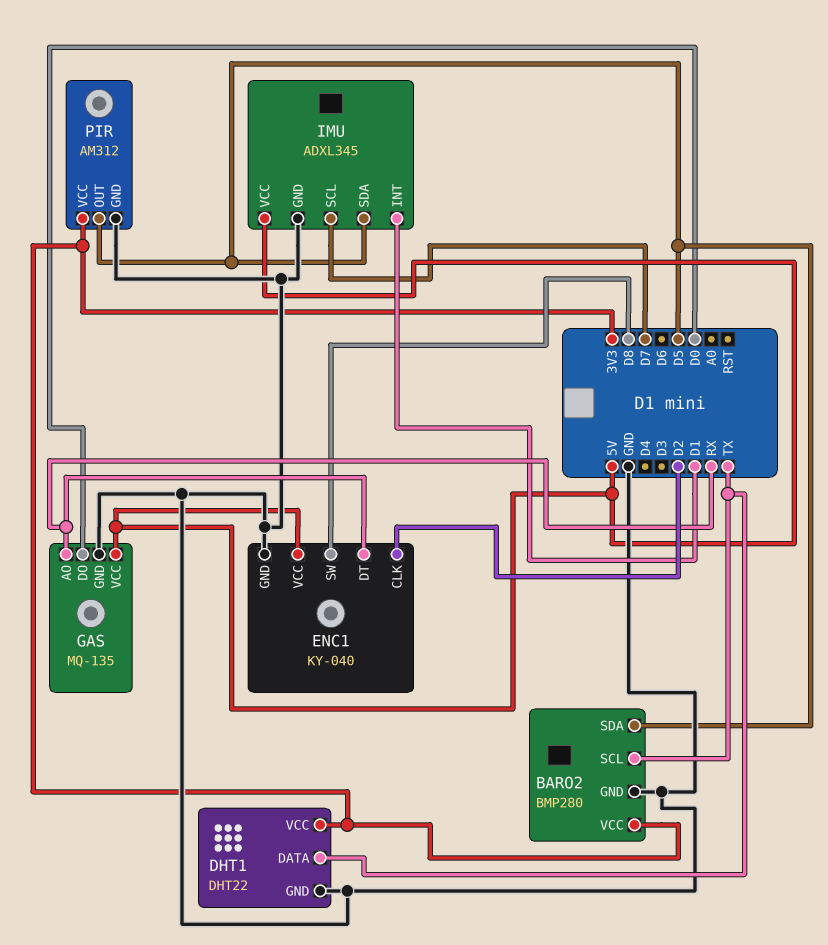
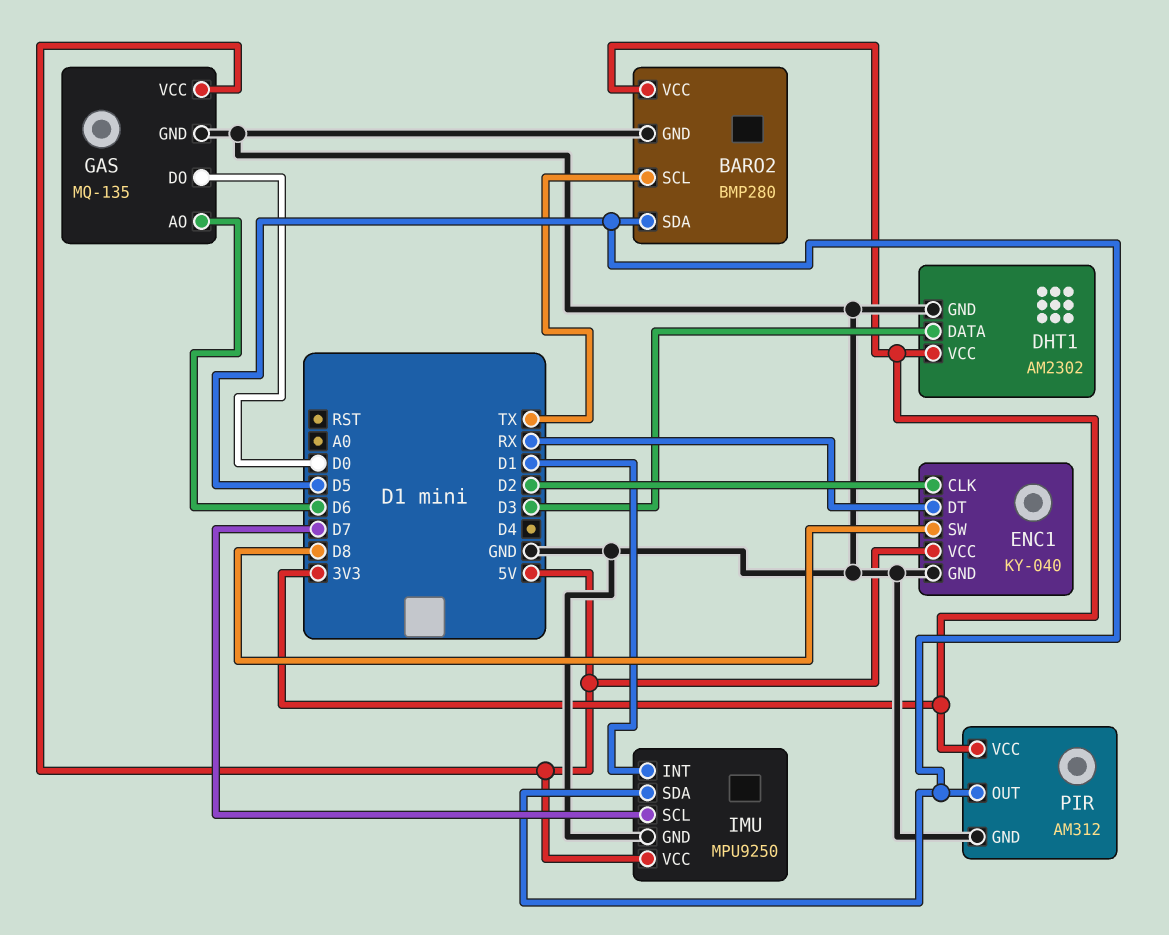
DHT1: DHT22 -> AM2302
DHT1 pin DATA: TX -> D3
GAS pin AO: RX -> D6
IMU: ADXL345 -> MPU9250

